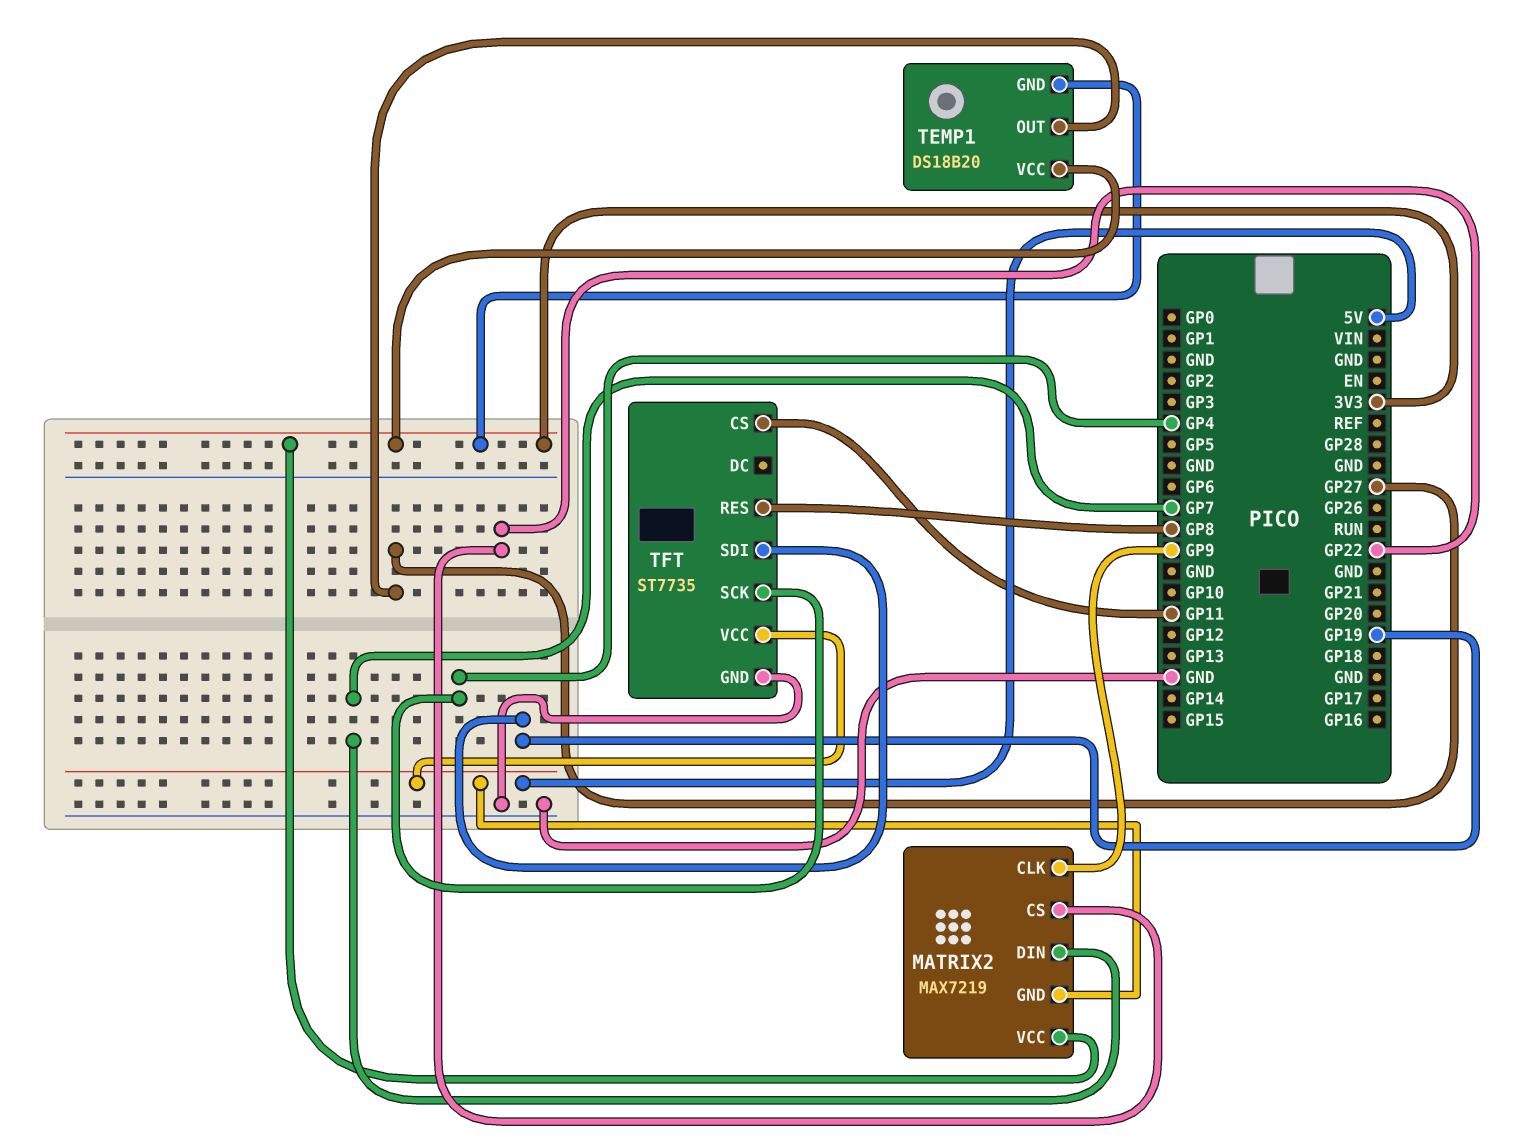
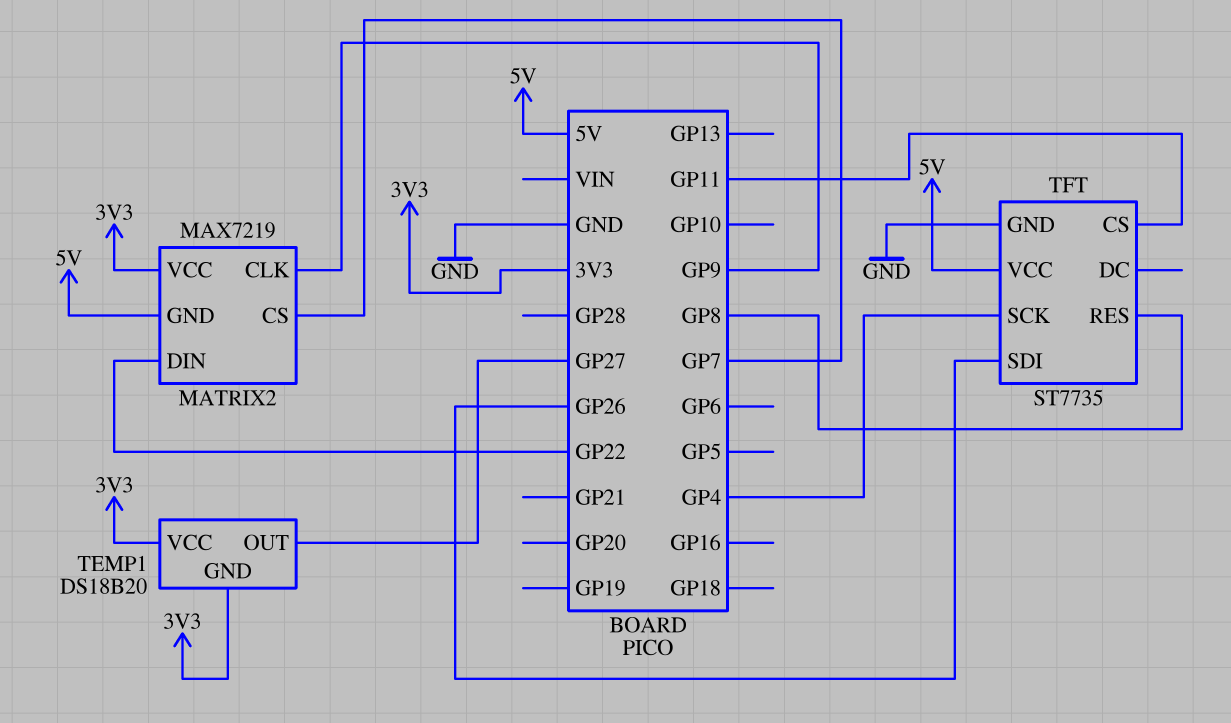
MATRIX2 pin CS: GP22 -> GP7
MATRIX2 pin DIN: GP7 -> GP22
TFT pin SDI: GP19 -> GP26

